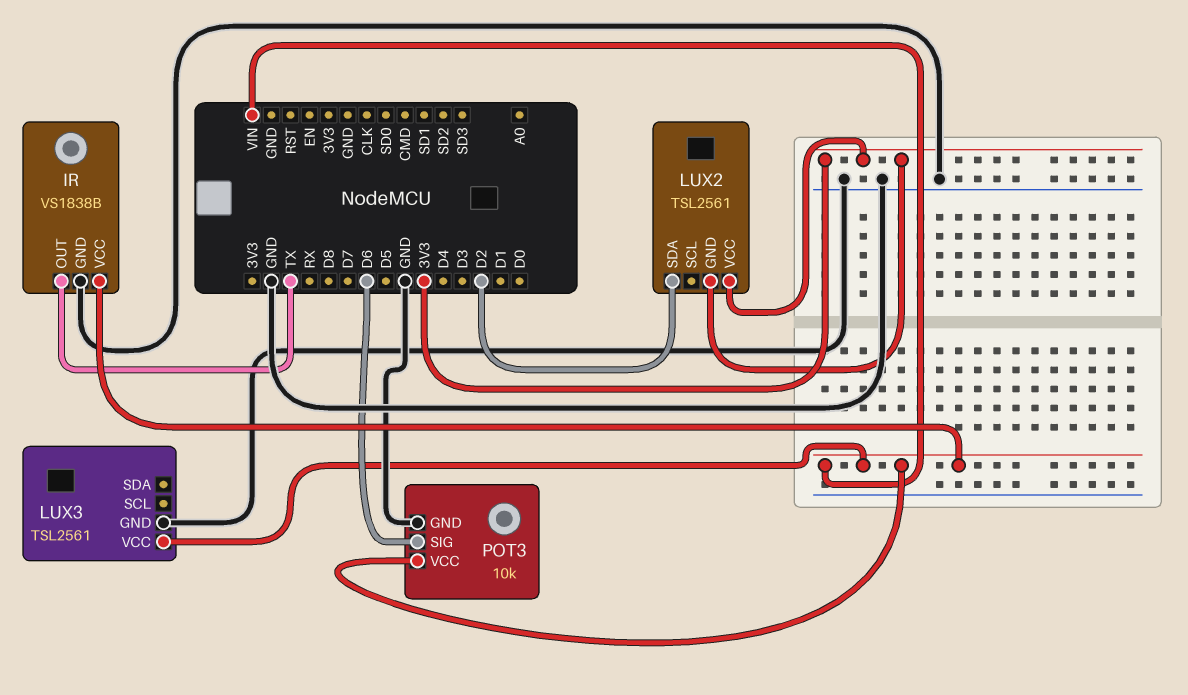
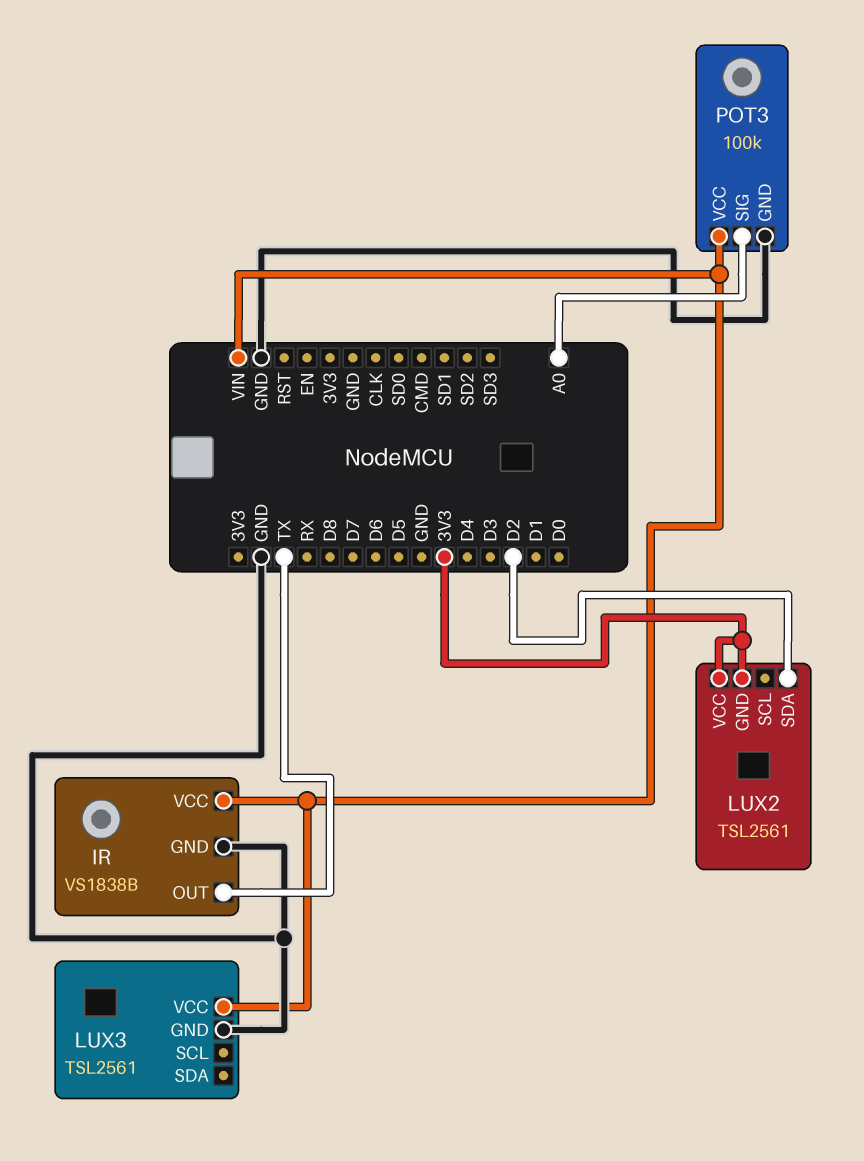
POT3: 10k -> 100k
POT3 pin SIG: D6 -> A0

